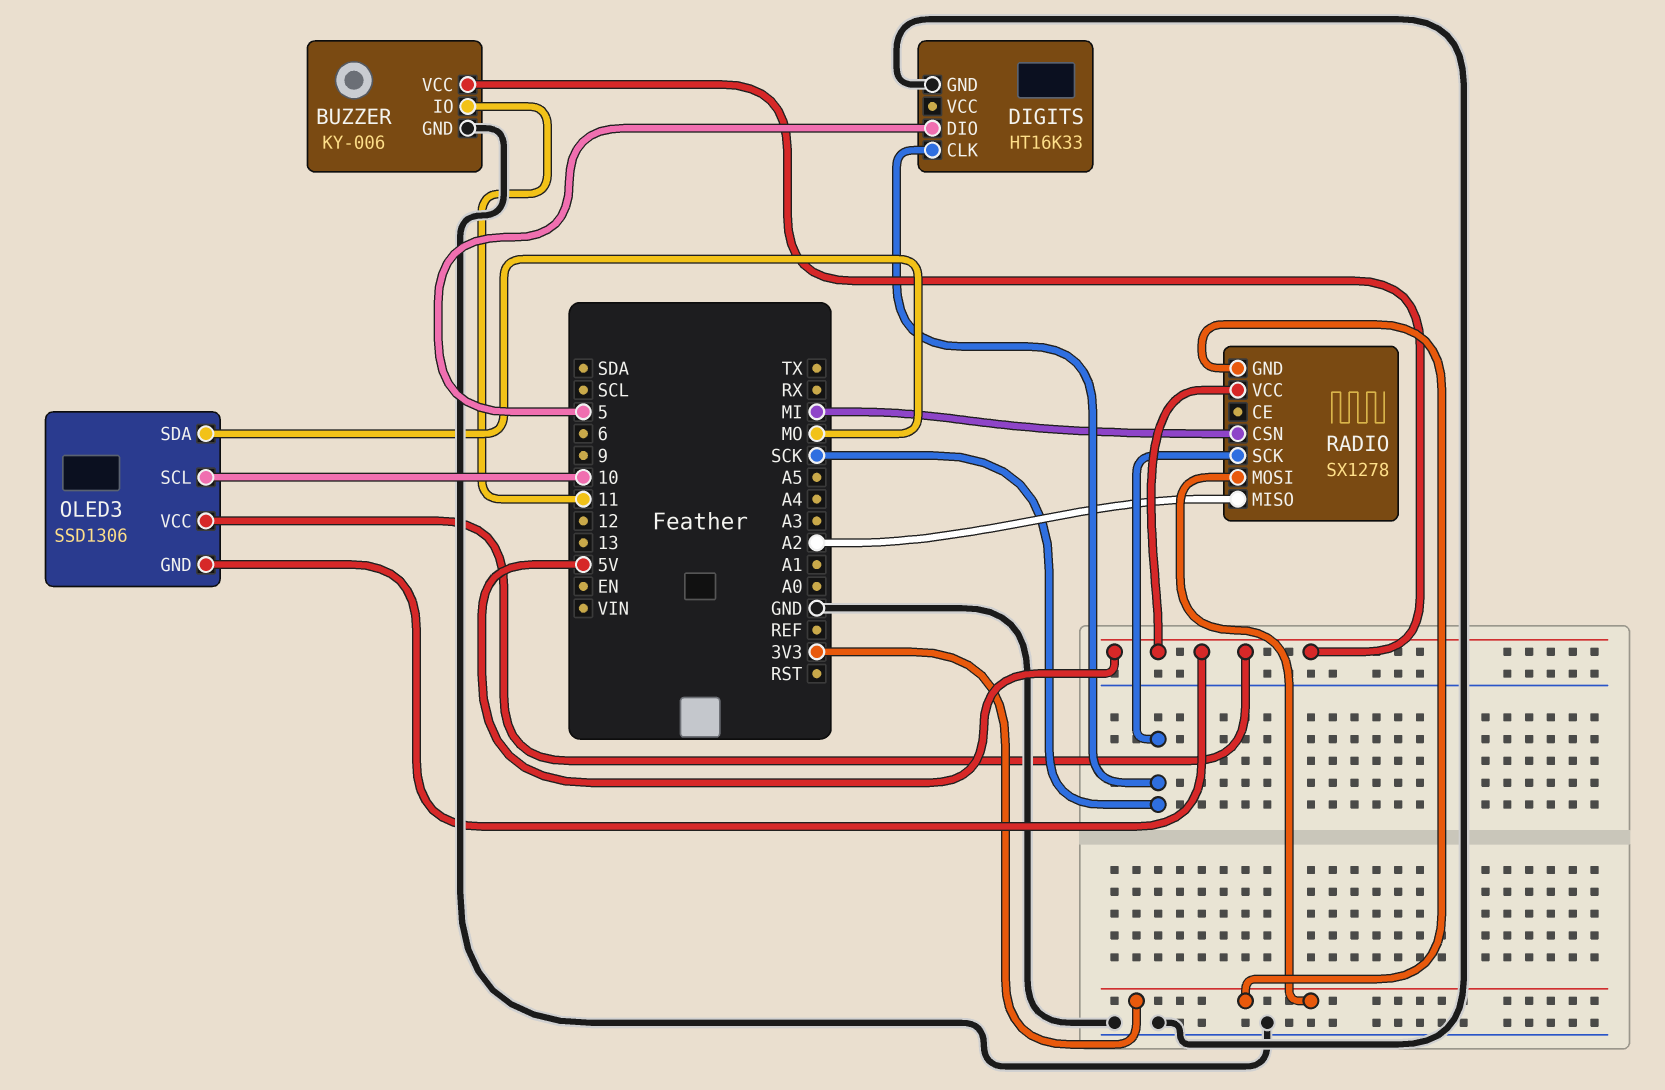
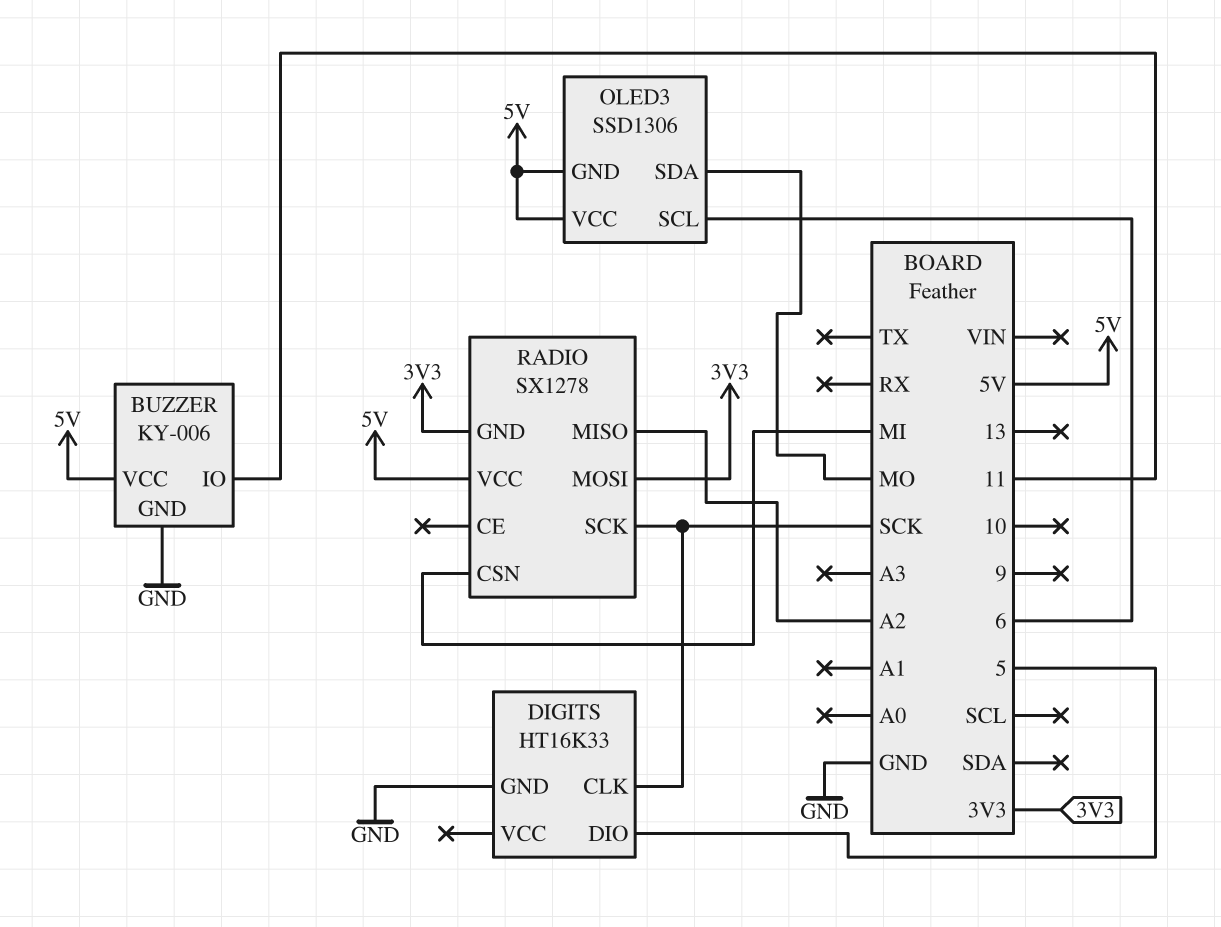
OLED3 pin SCL: 10 -> 6

